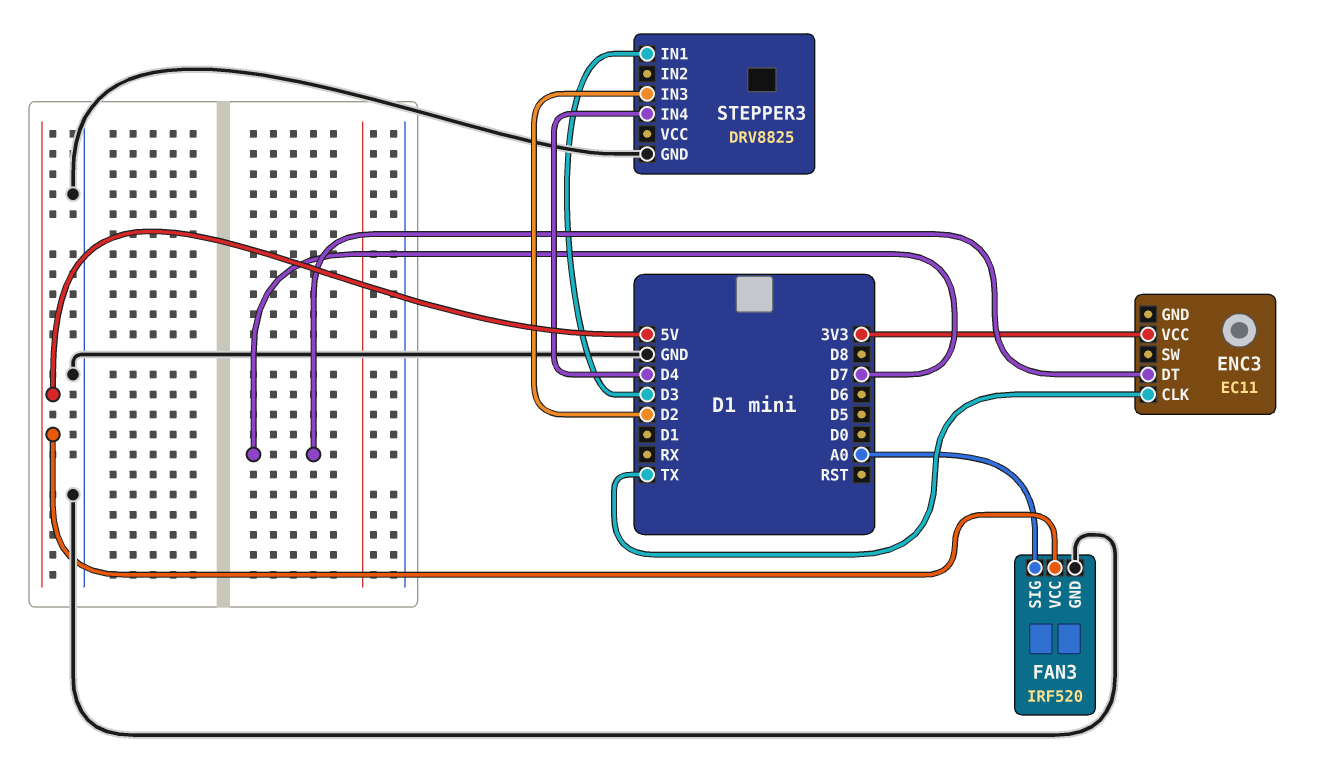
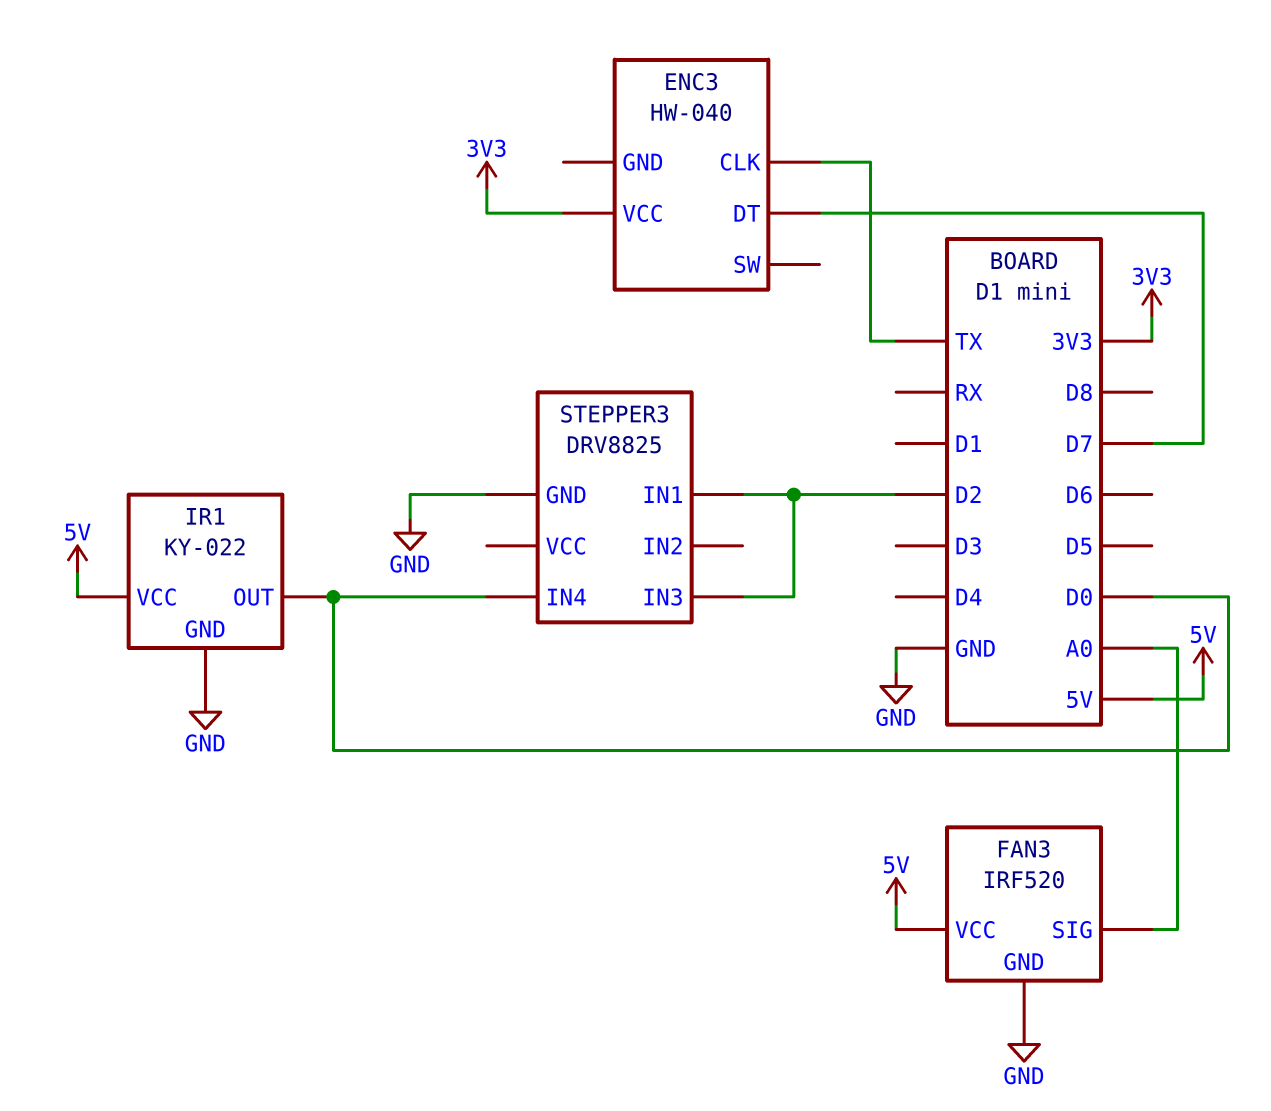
ENC3: EC11 -> HW-040
IR1: none -> KY-022
IR1 pin GND: none -> GND
IR1 pin OUT: none -> D0
IR1 pin VCC: none -> 5V
STEPPER3 pin IN1: D3 -> D2
STEPPER3 pin IN4: D4 -> D0

